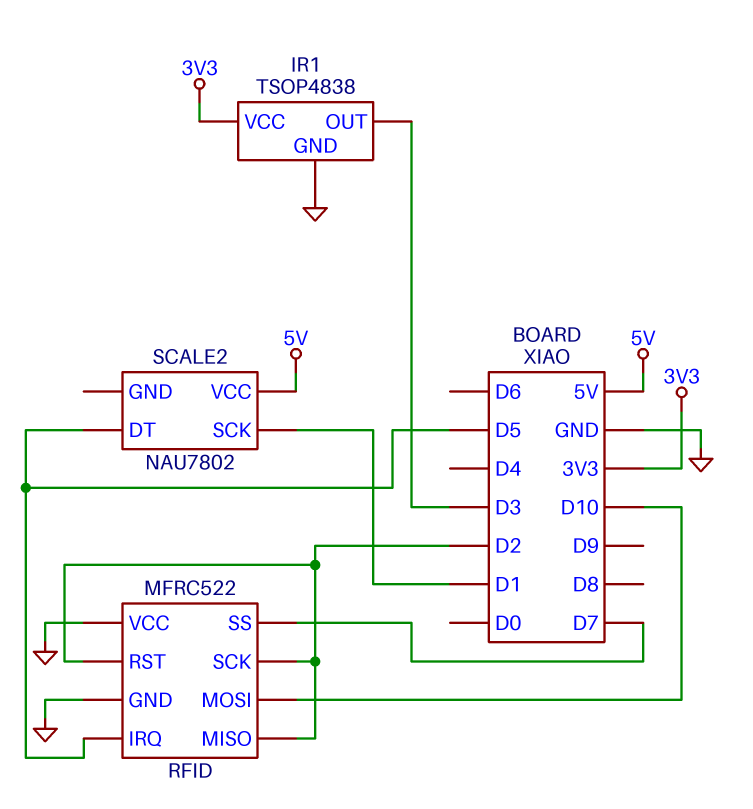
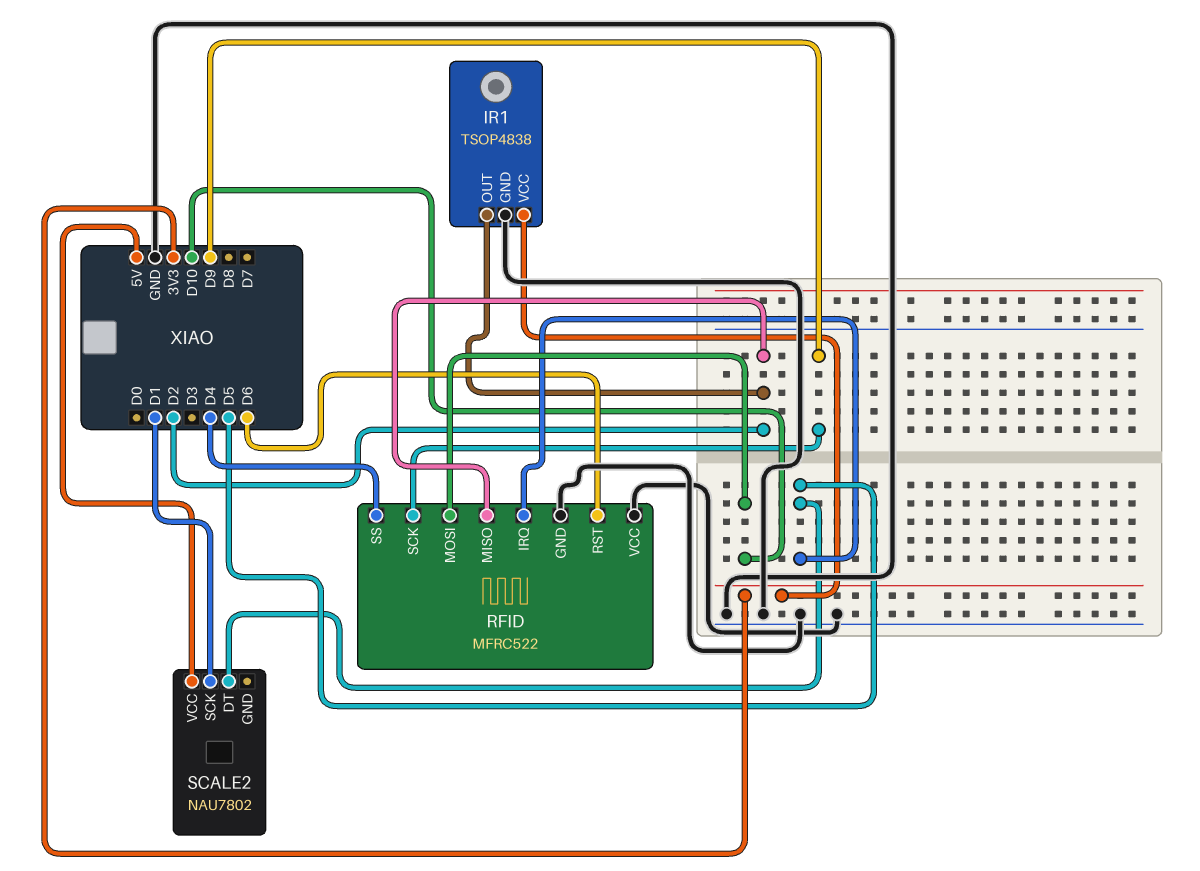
IR1 pin OUT: D3 -> D2
RFID pin RST: D2 -> D6
RFID pin SCK: D2 -> D9
RFID pin SS: D7 -> D4

